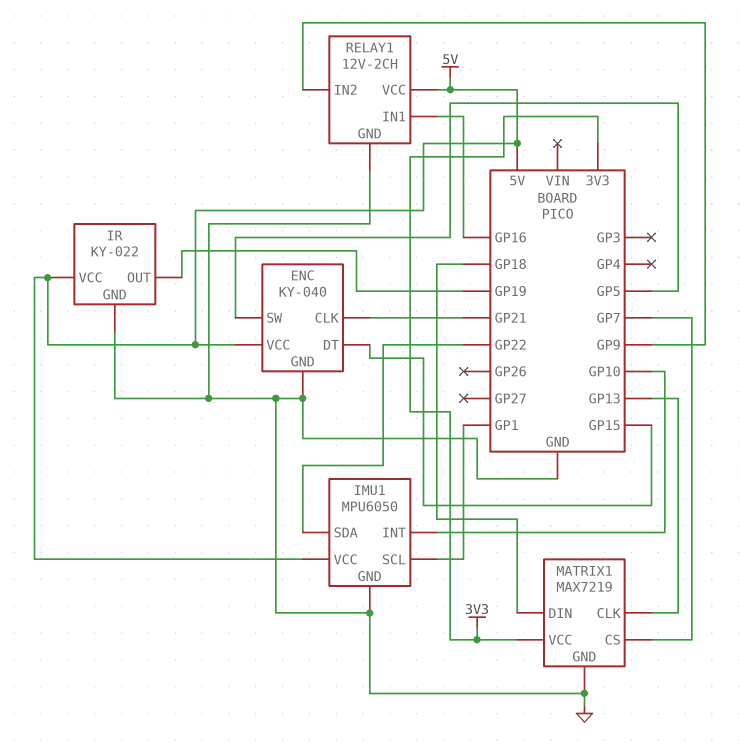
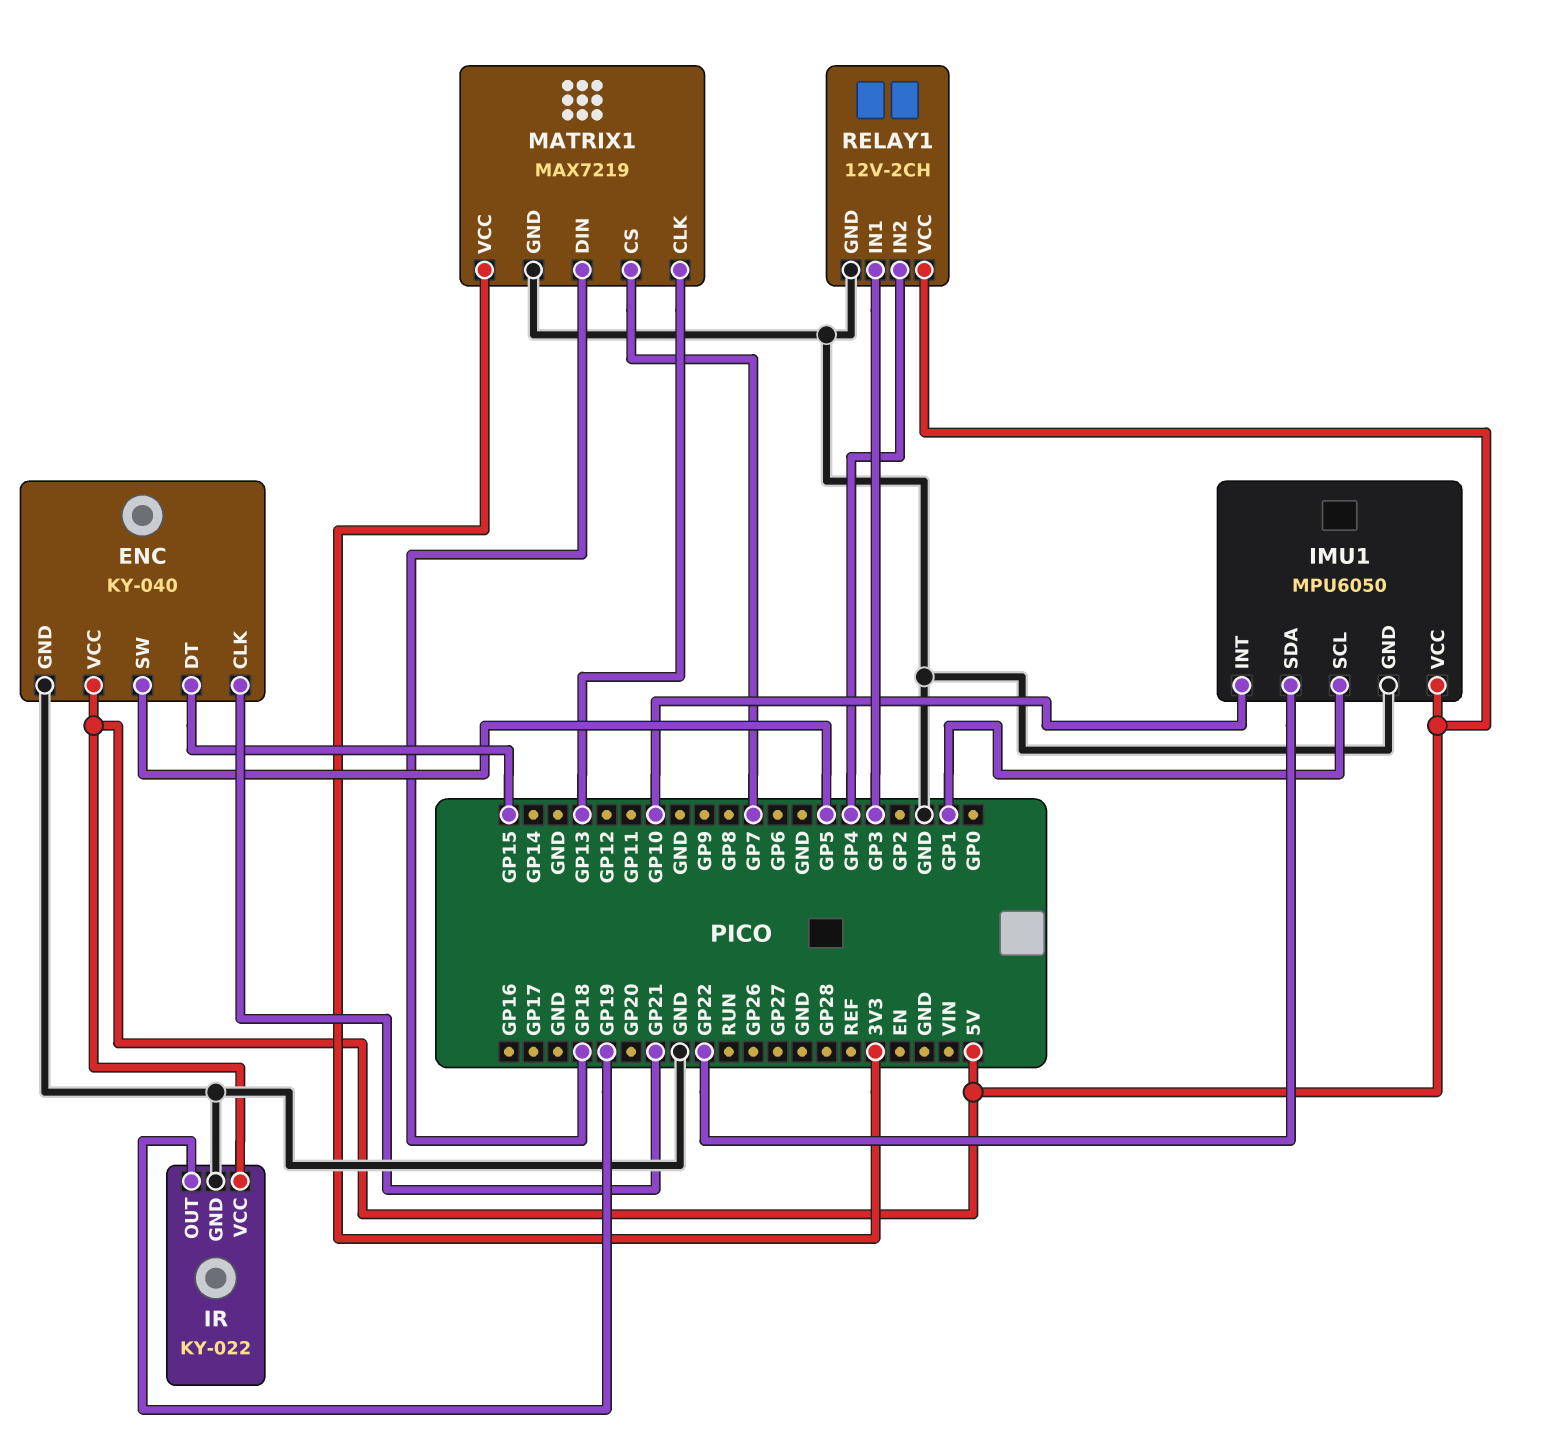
RELAY1 pin IN1: GP16 -> GP3
RELAY1 pin IN2: GP9 -> GP4

